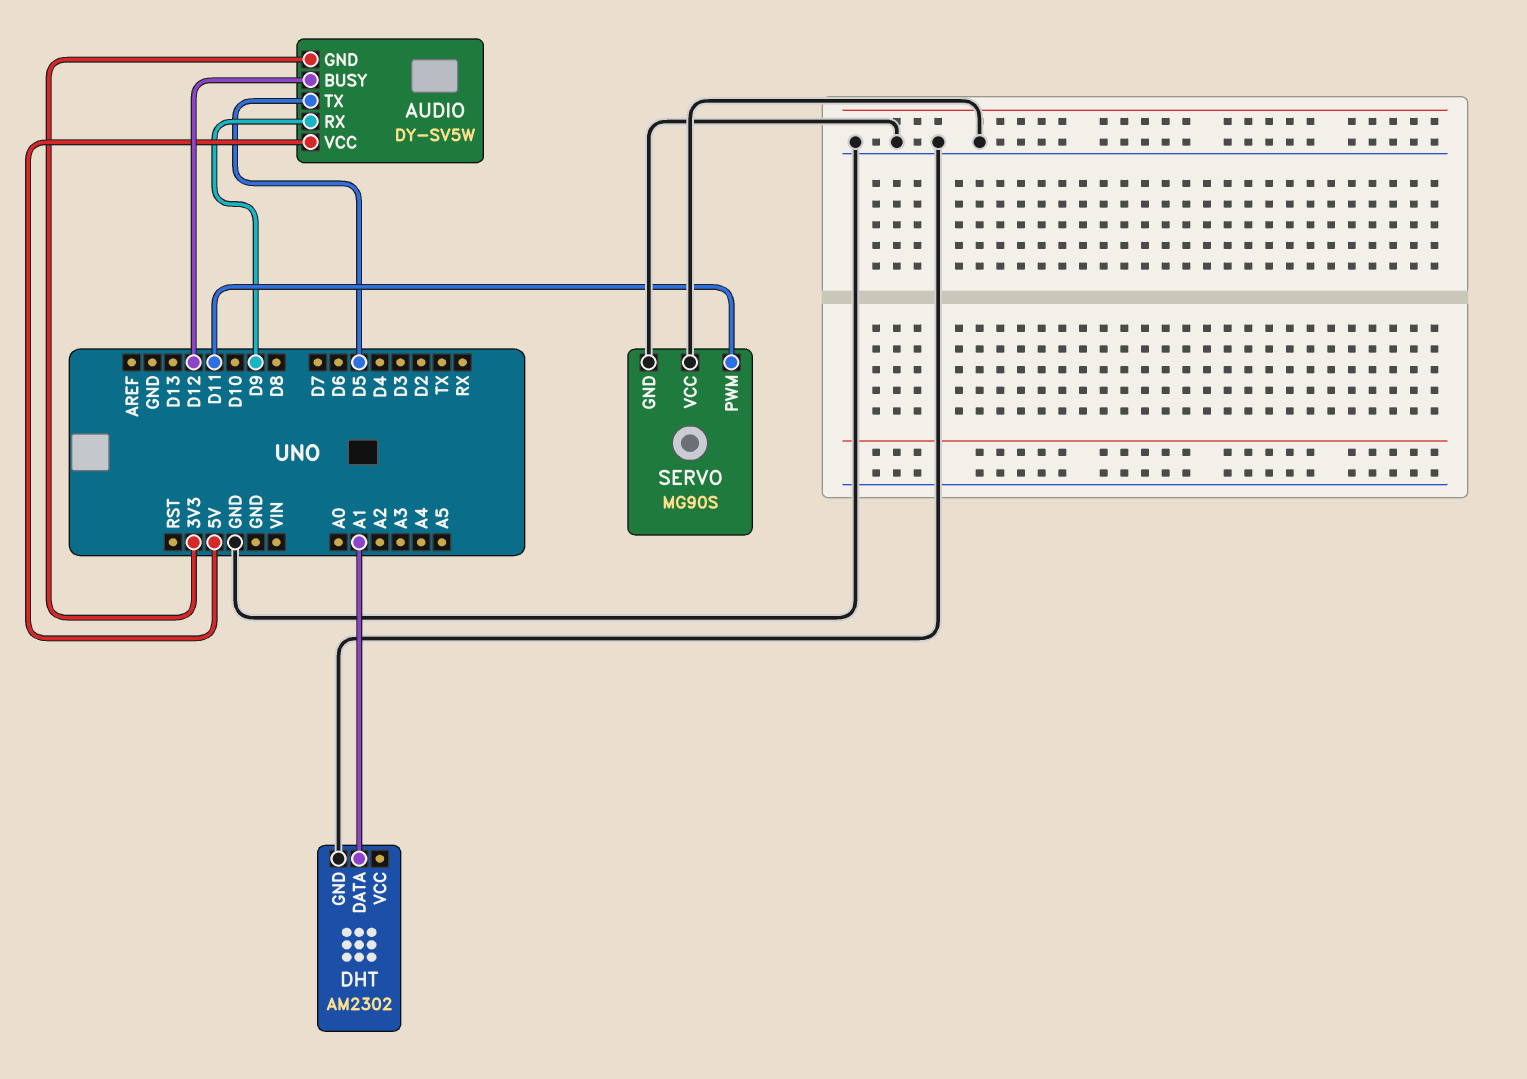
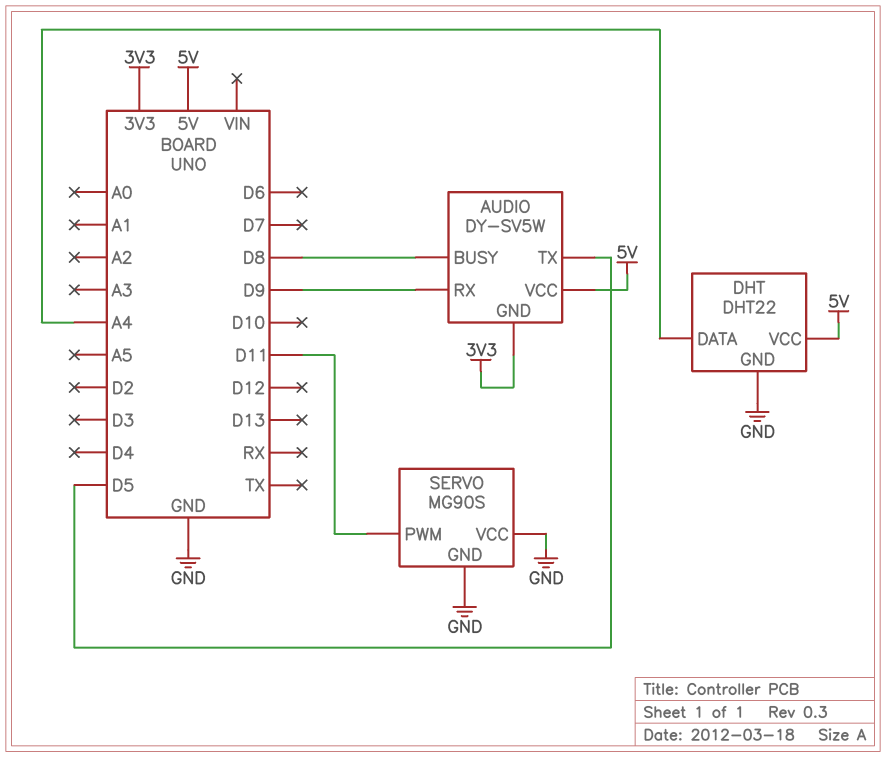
AUDIO pin BUSY: D12 -> D8
DHT: AM2302 -> DHT22
DHT pin DATA: A1 -> A4
DHT pin VCC: none -> 5V

